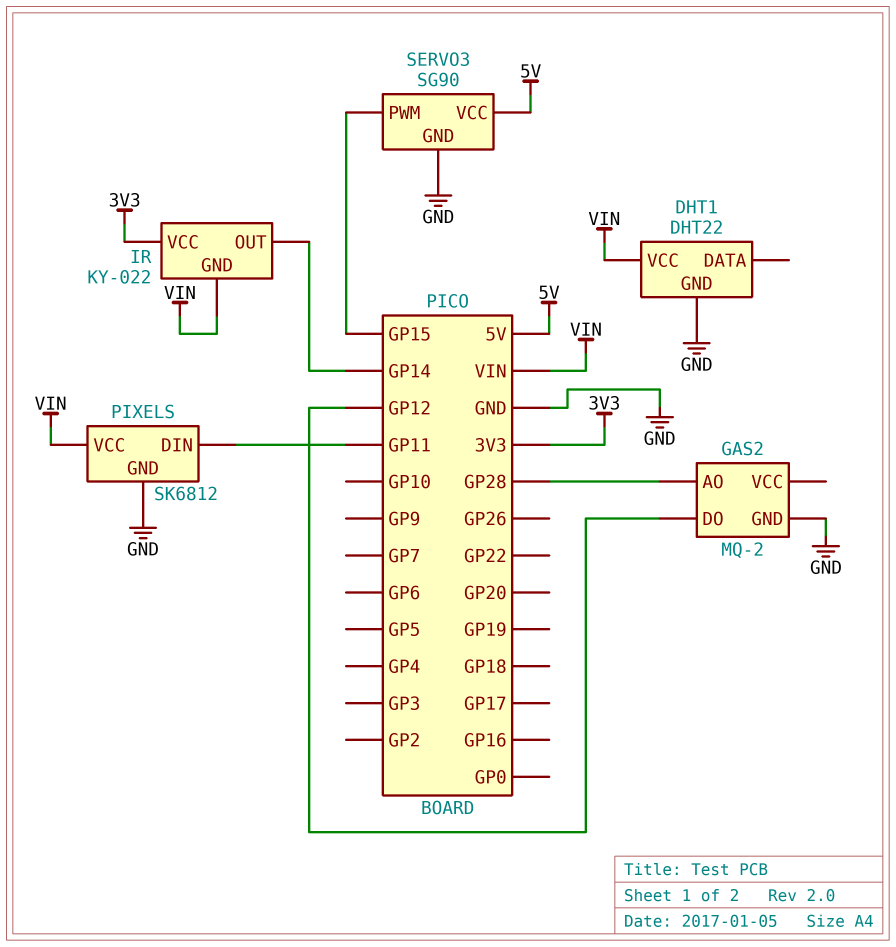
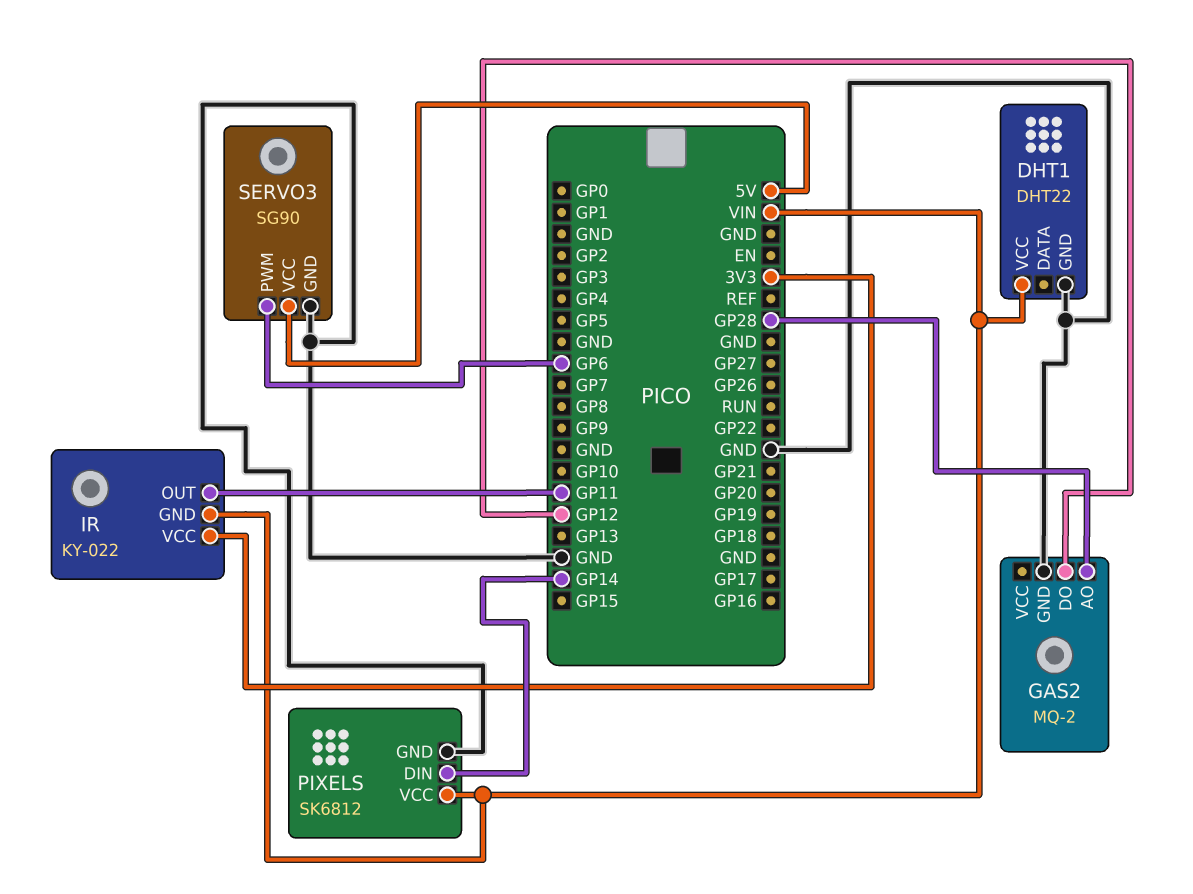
IR pin OUT: GP14 -> GP11
PIXELS pin DIN: GP11 -> GP14
SERVO3 pin PWM: GP15 -> GP6

